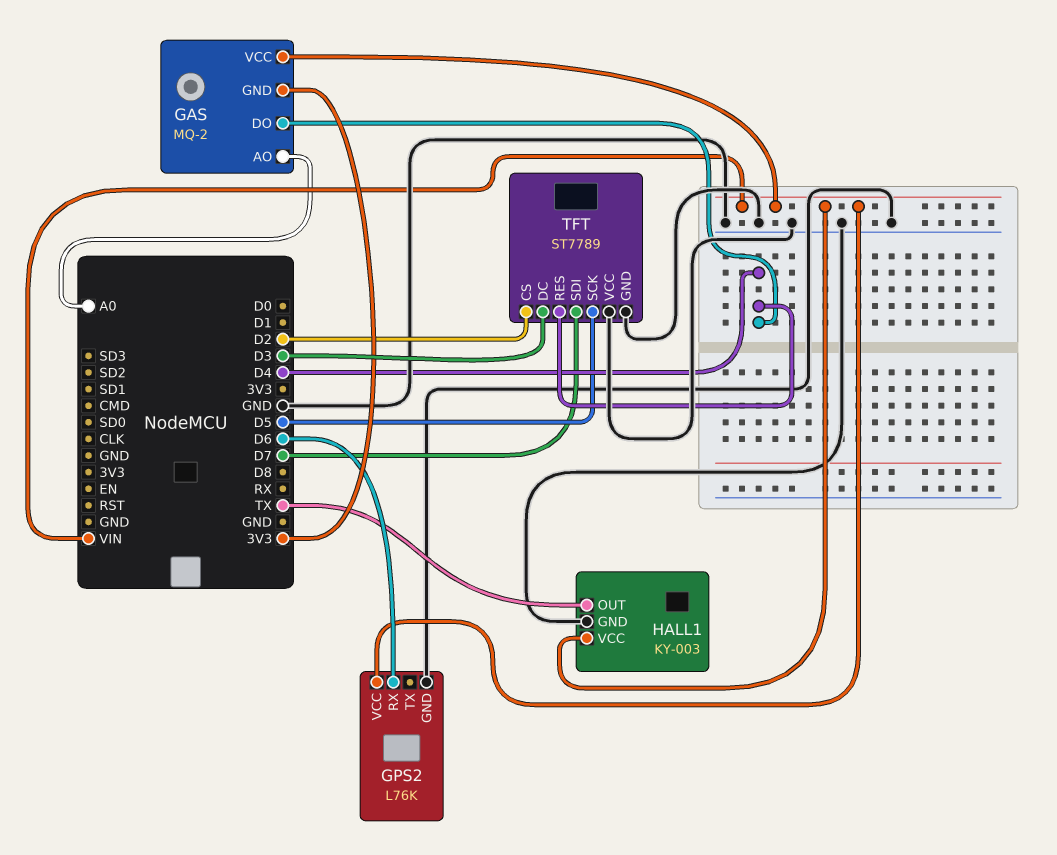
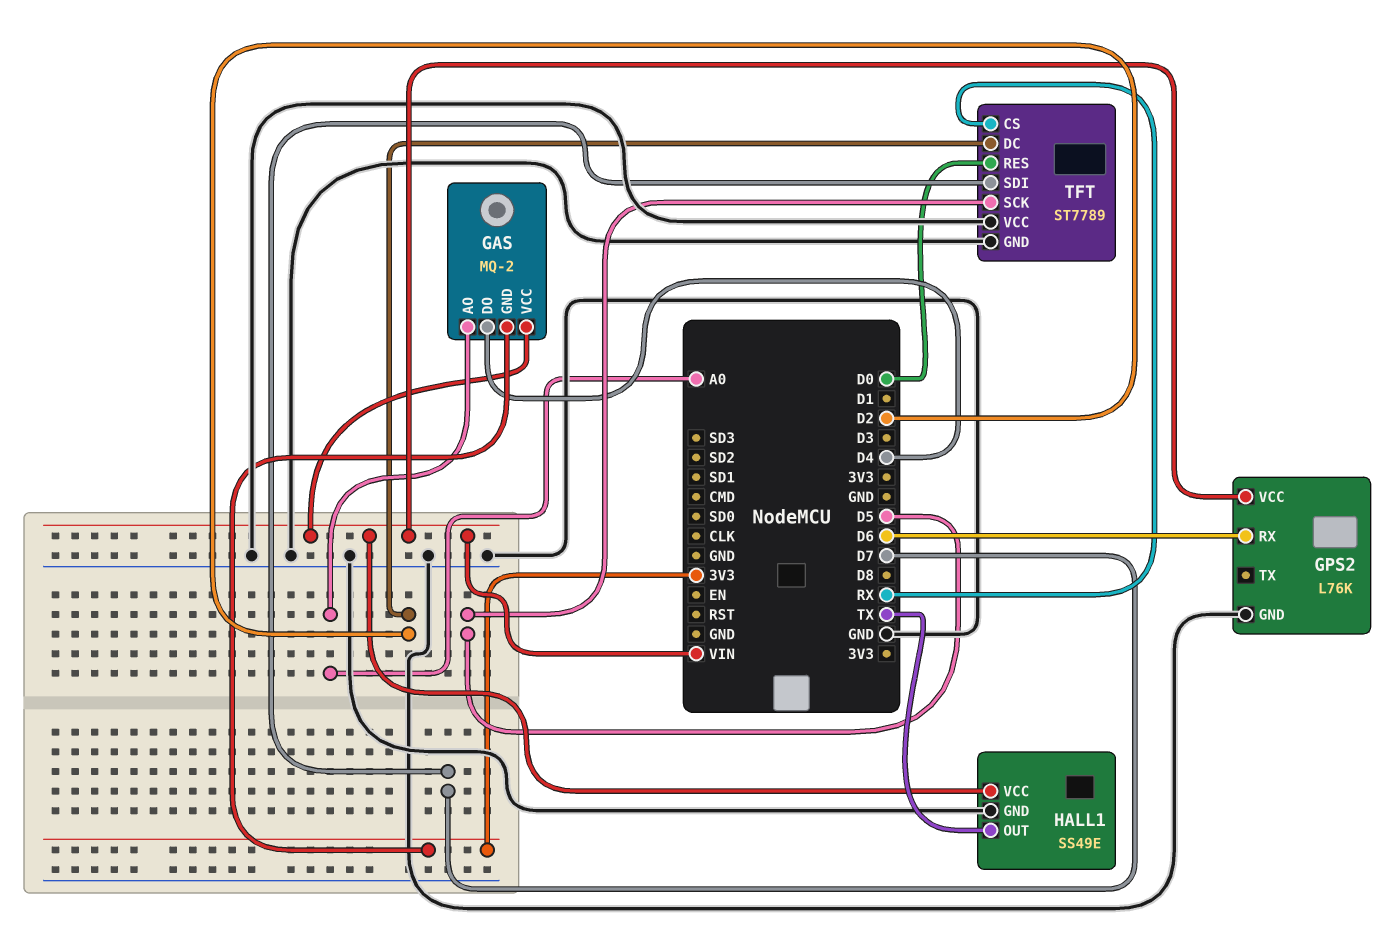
HALL1: KY-003 -> SS49E
TFT pin CS: D2 -> RX
TFT pin DC: D3 -> D2
TFT pin RES: D4 -> D0

